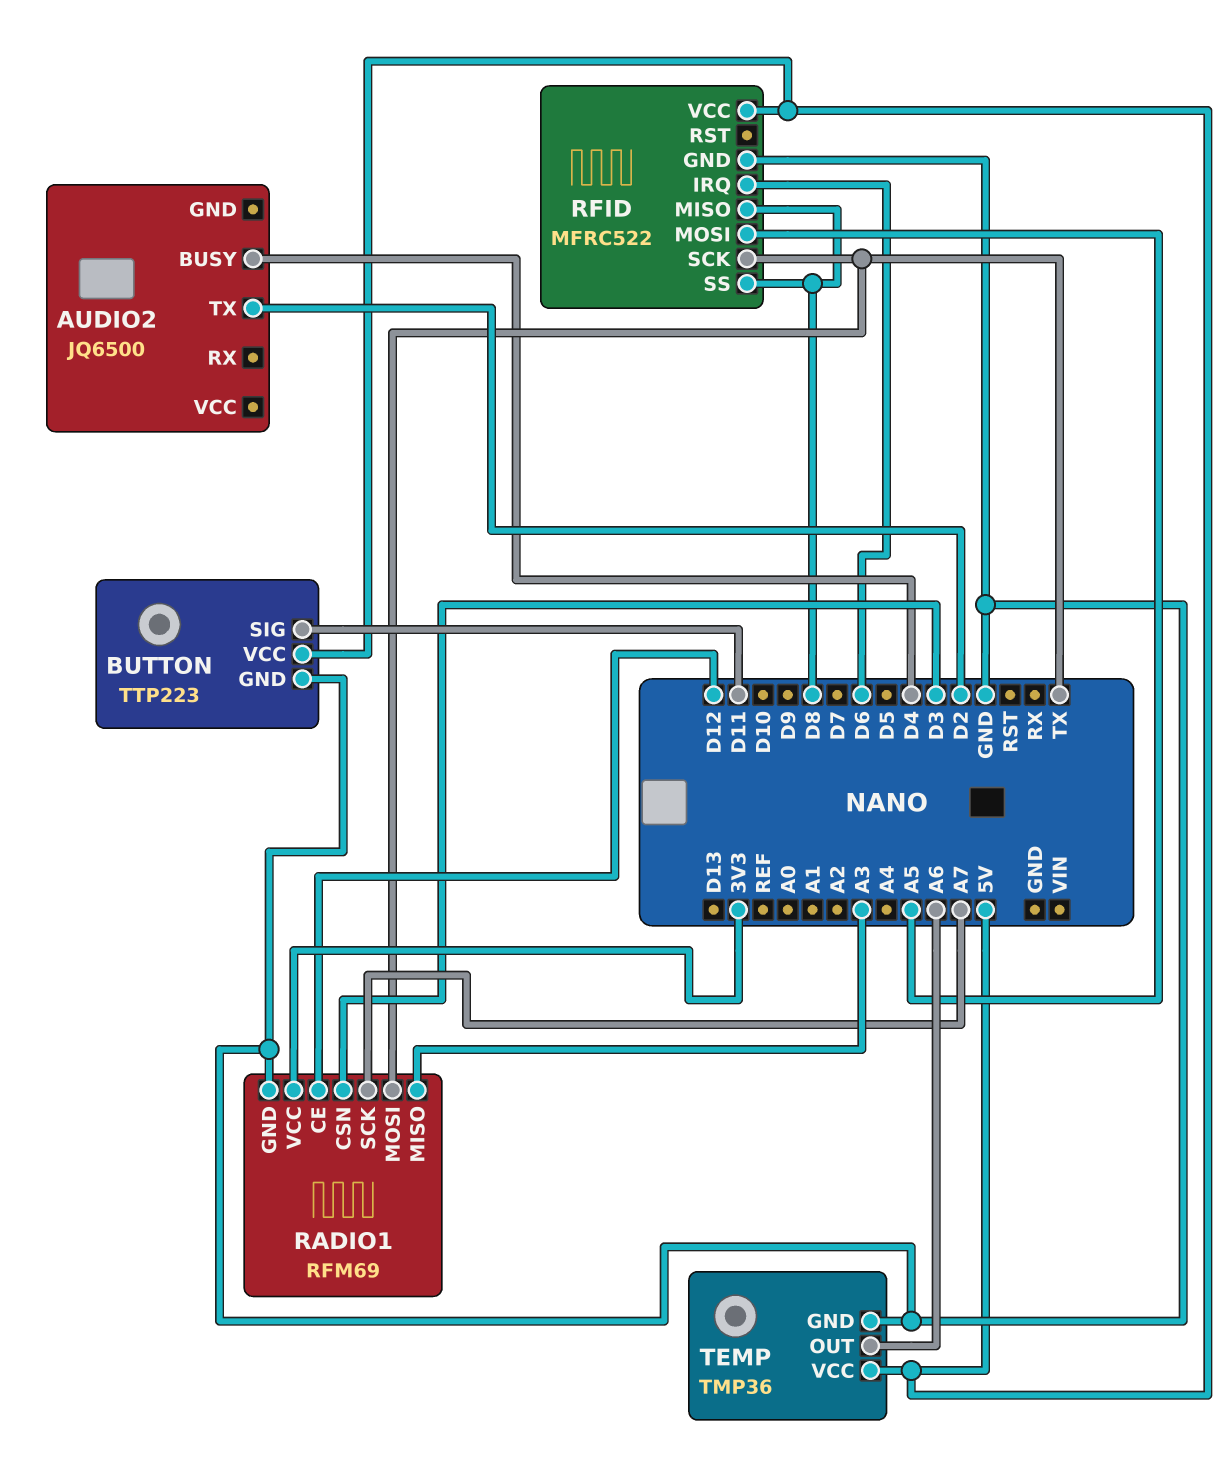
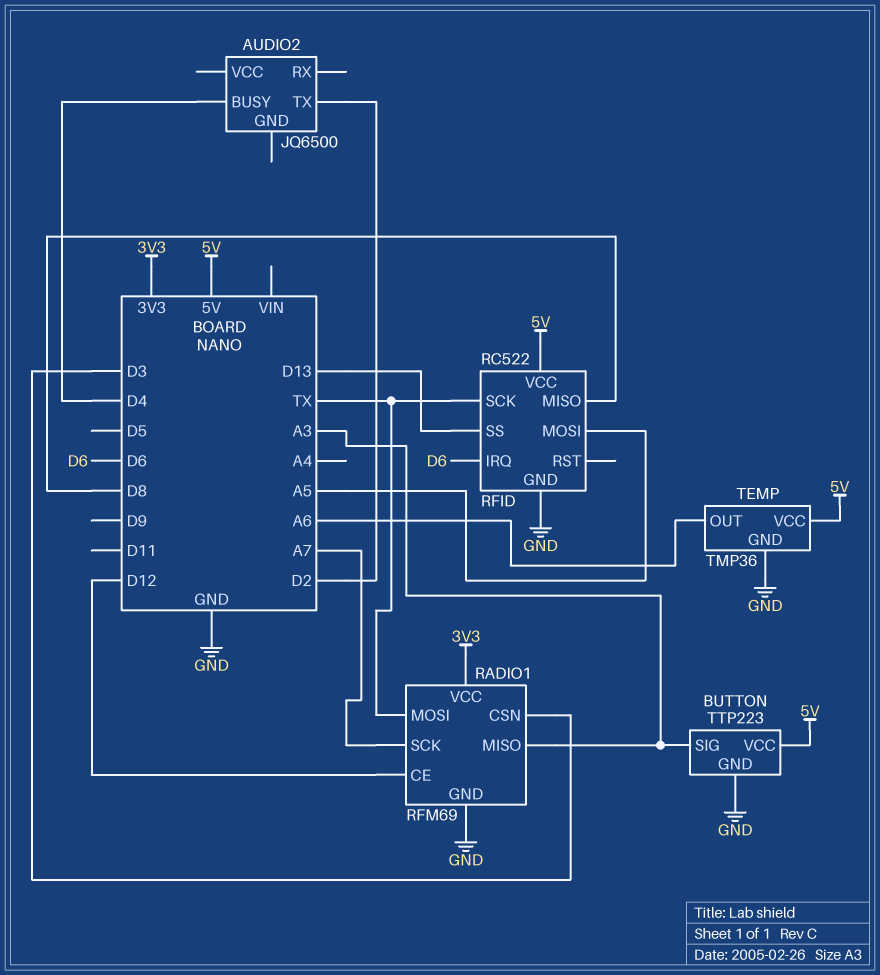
BUTTON pin SIG: D11 -> A3
RFID: MFRC522 -> RC522
RFID pin SS: D8 -> D13

